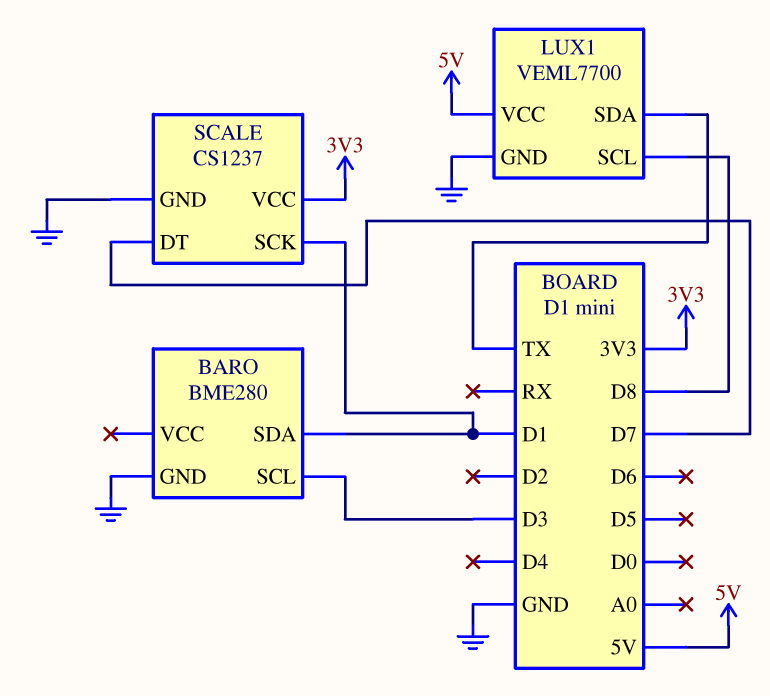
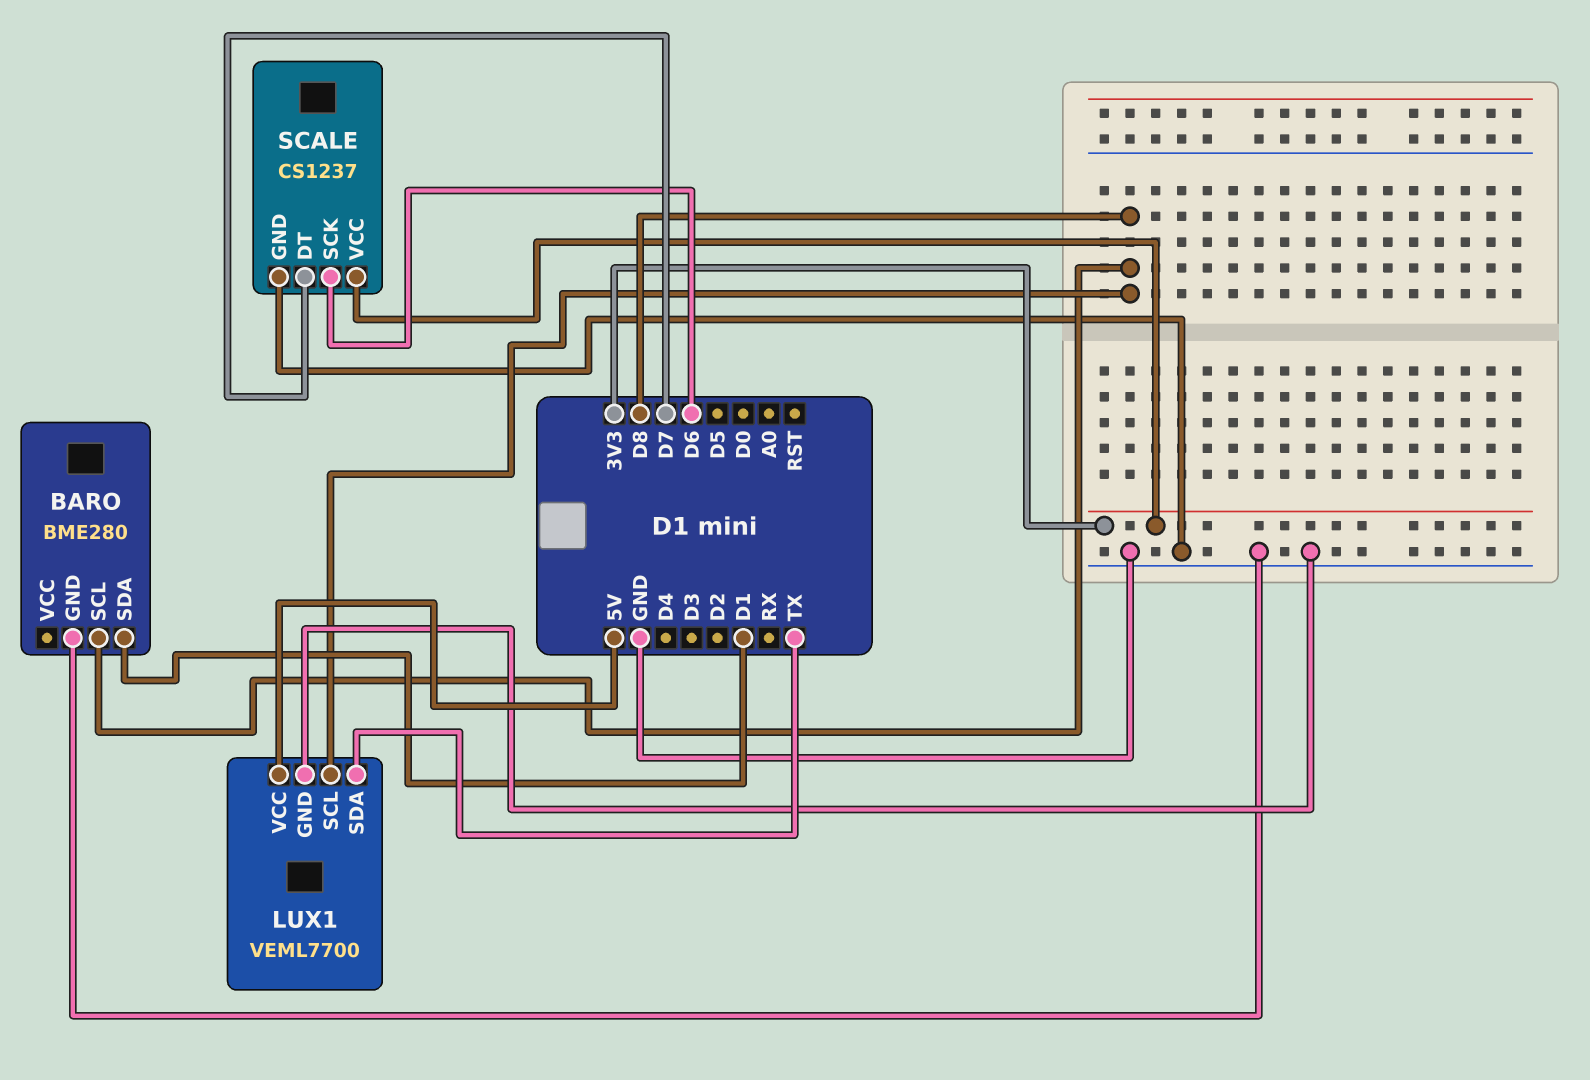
BARO pin SCL: D3 -> D8
SCALE pin SCK: D1 -> D6

